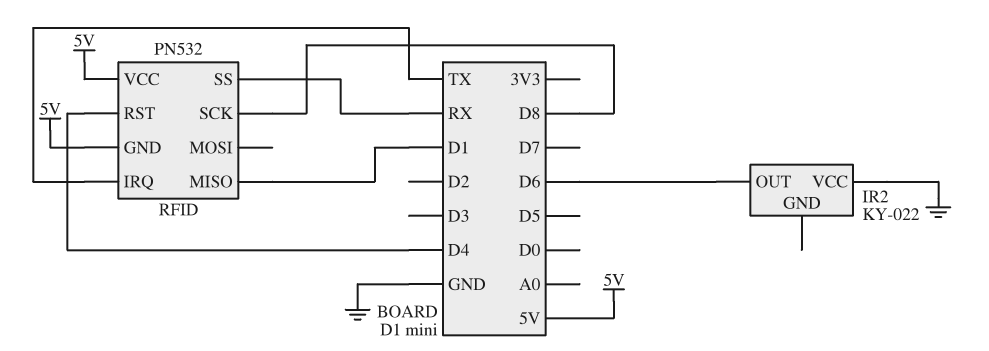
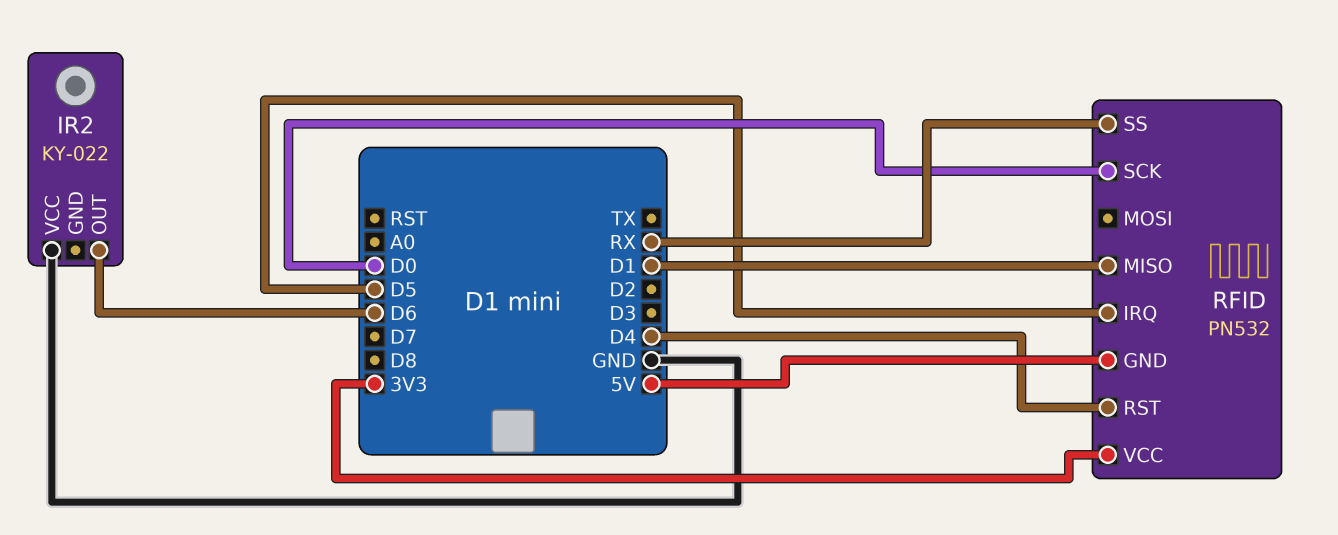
RFID pin IRQ: TX -> D5
RFID pin SCK: D8 -> D0
RFID pin VCC: 5V -> 3V3

